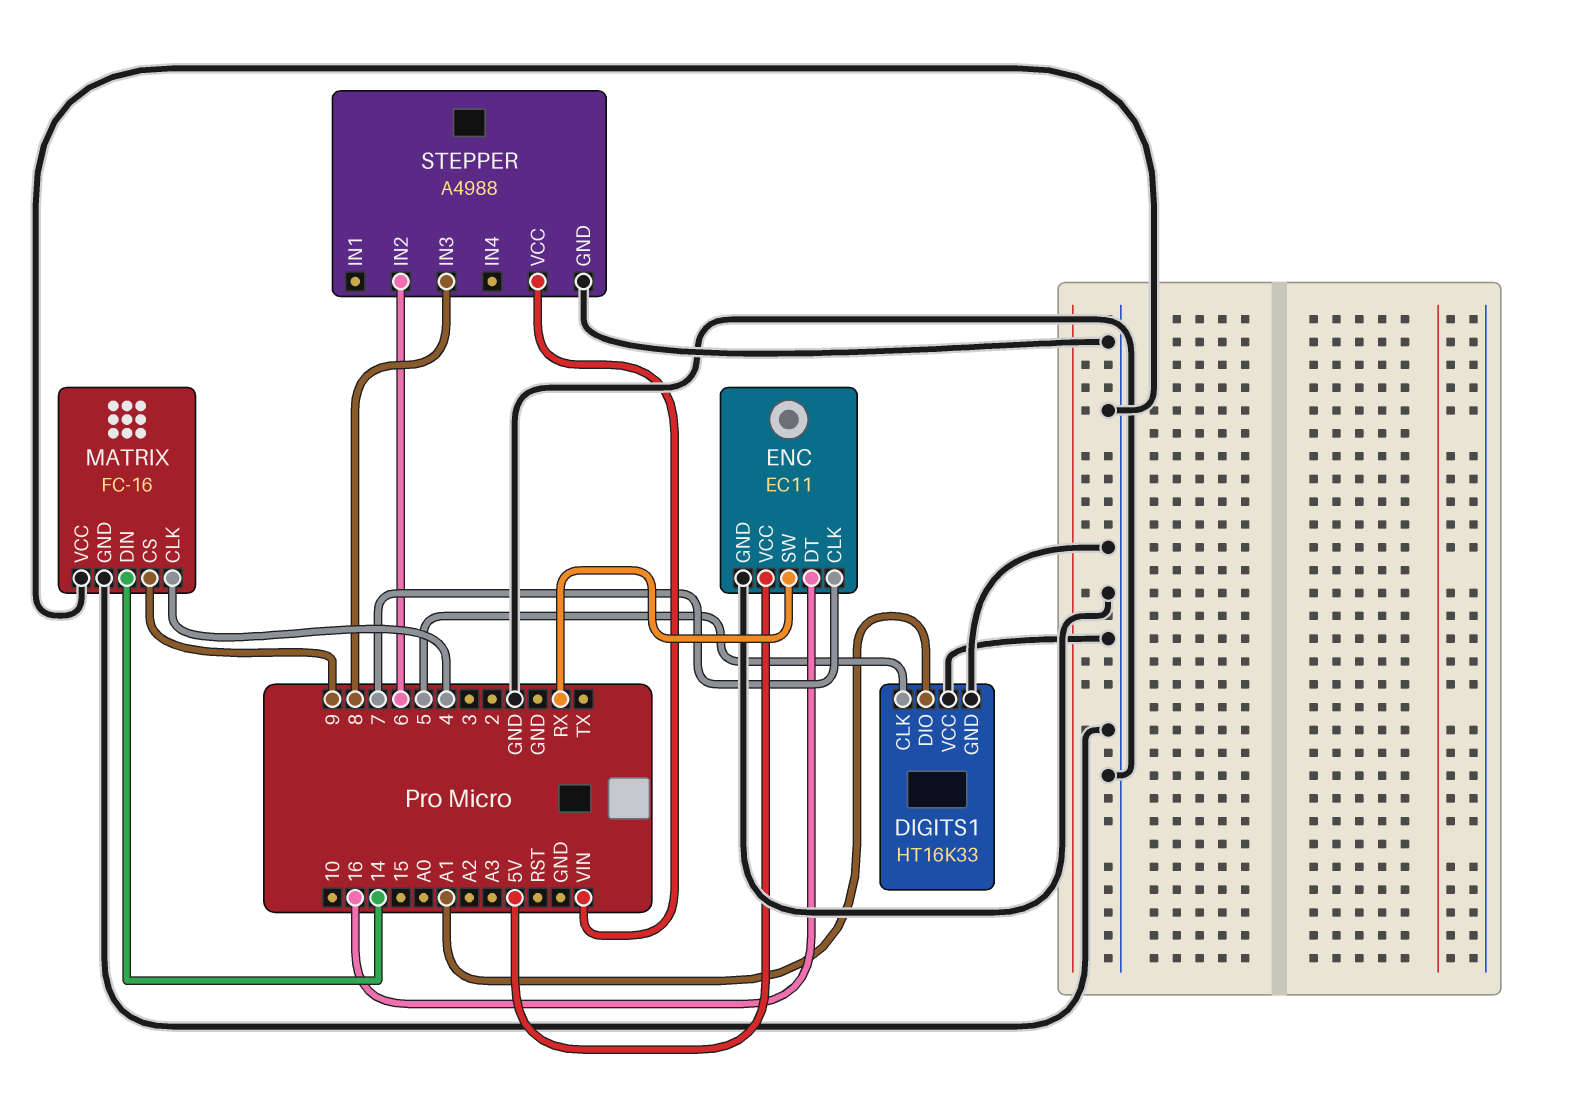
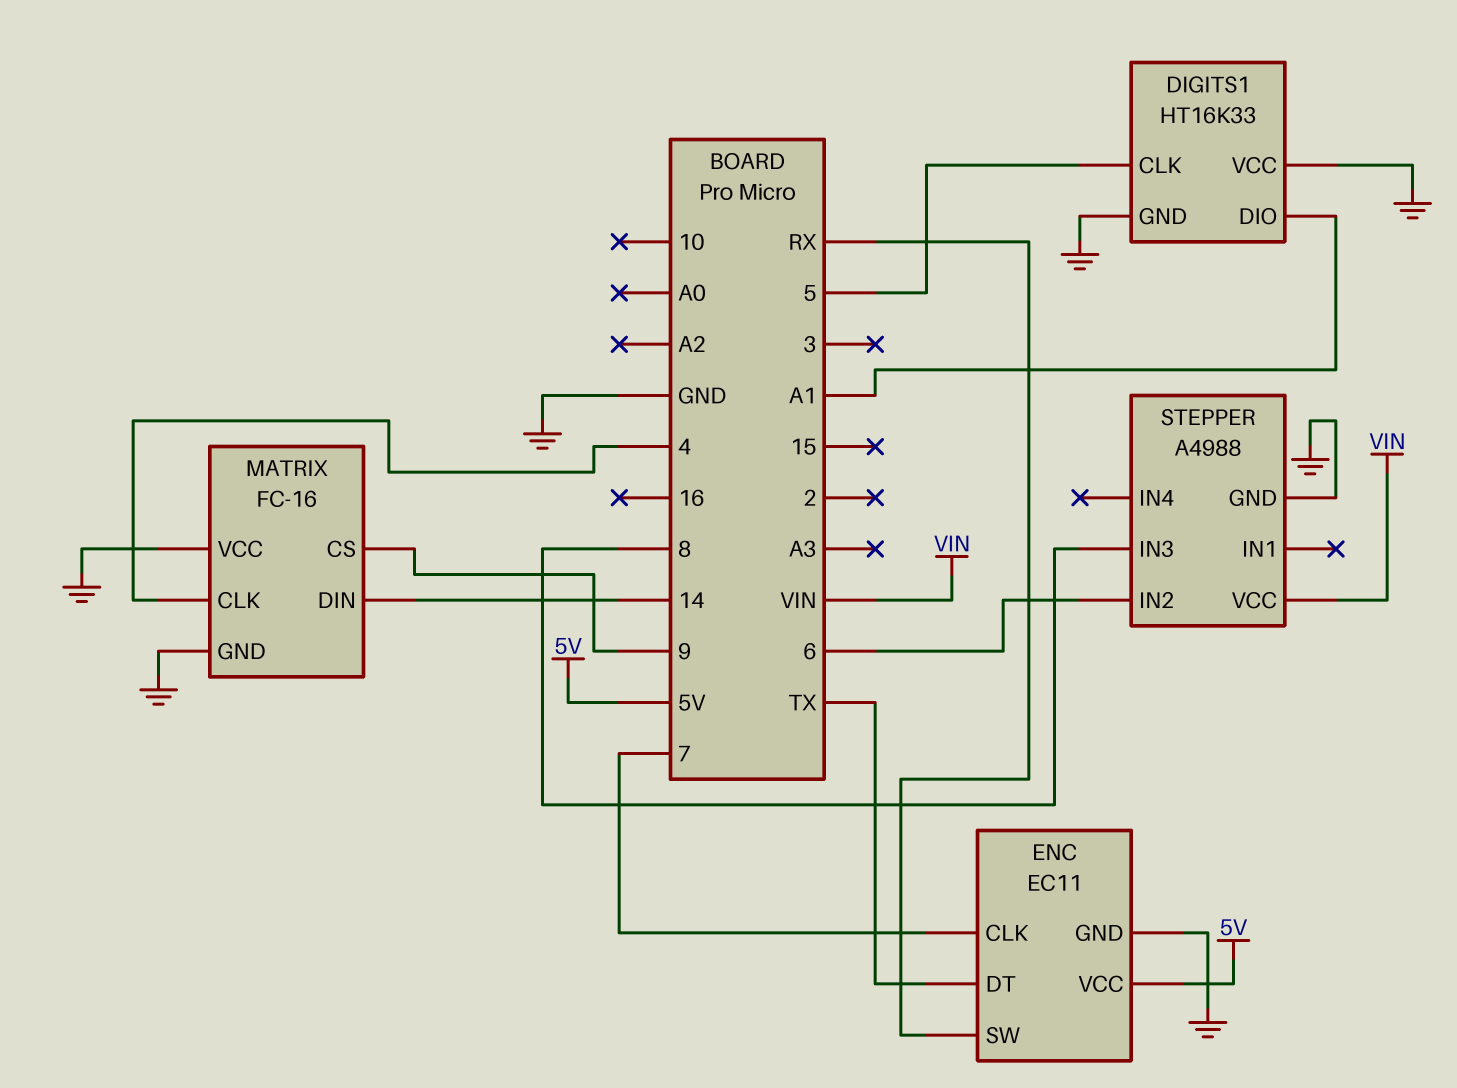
ENC pin DT: 16 -> TX

